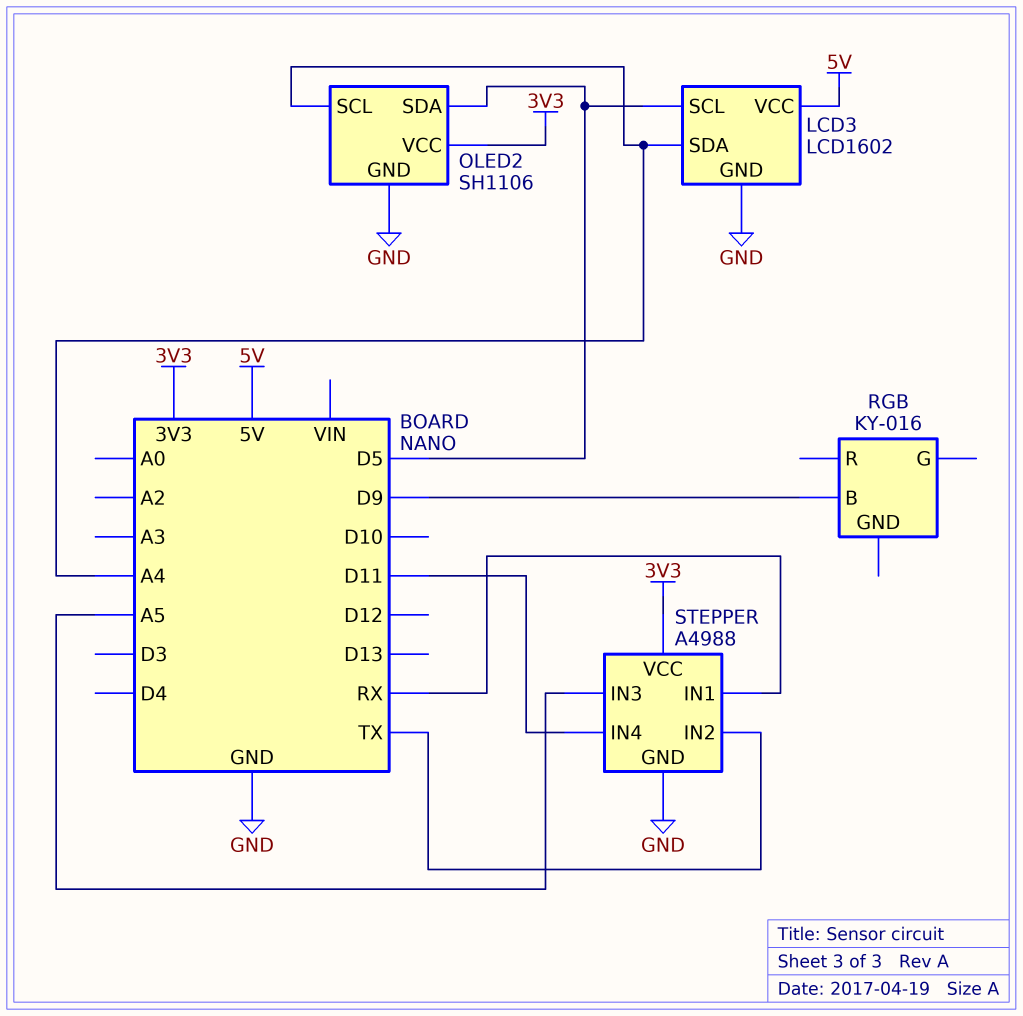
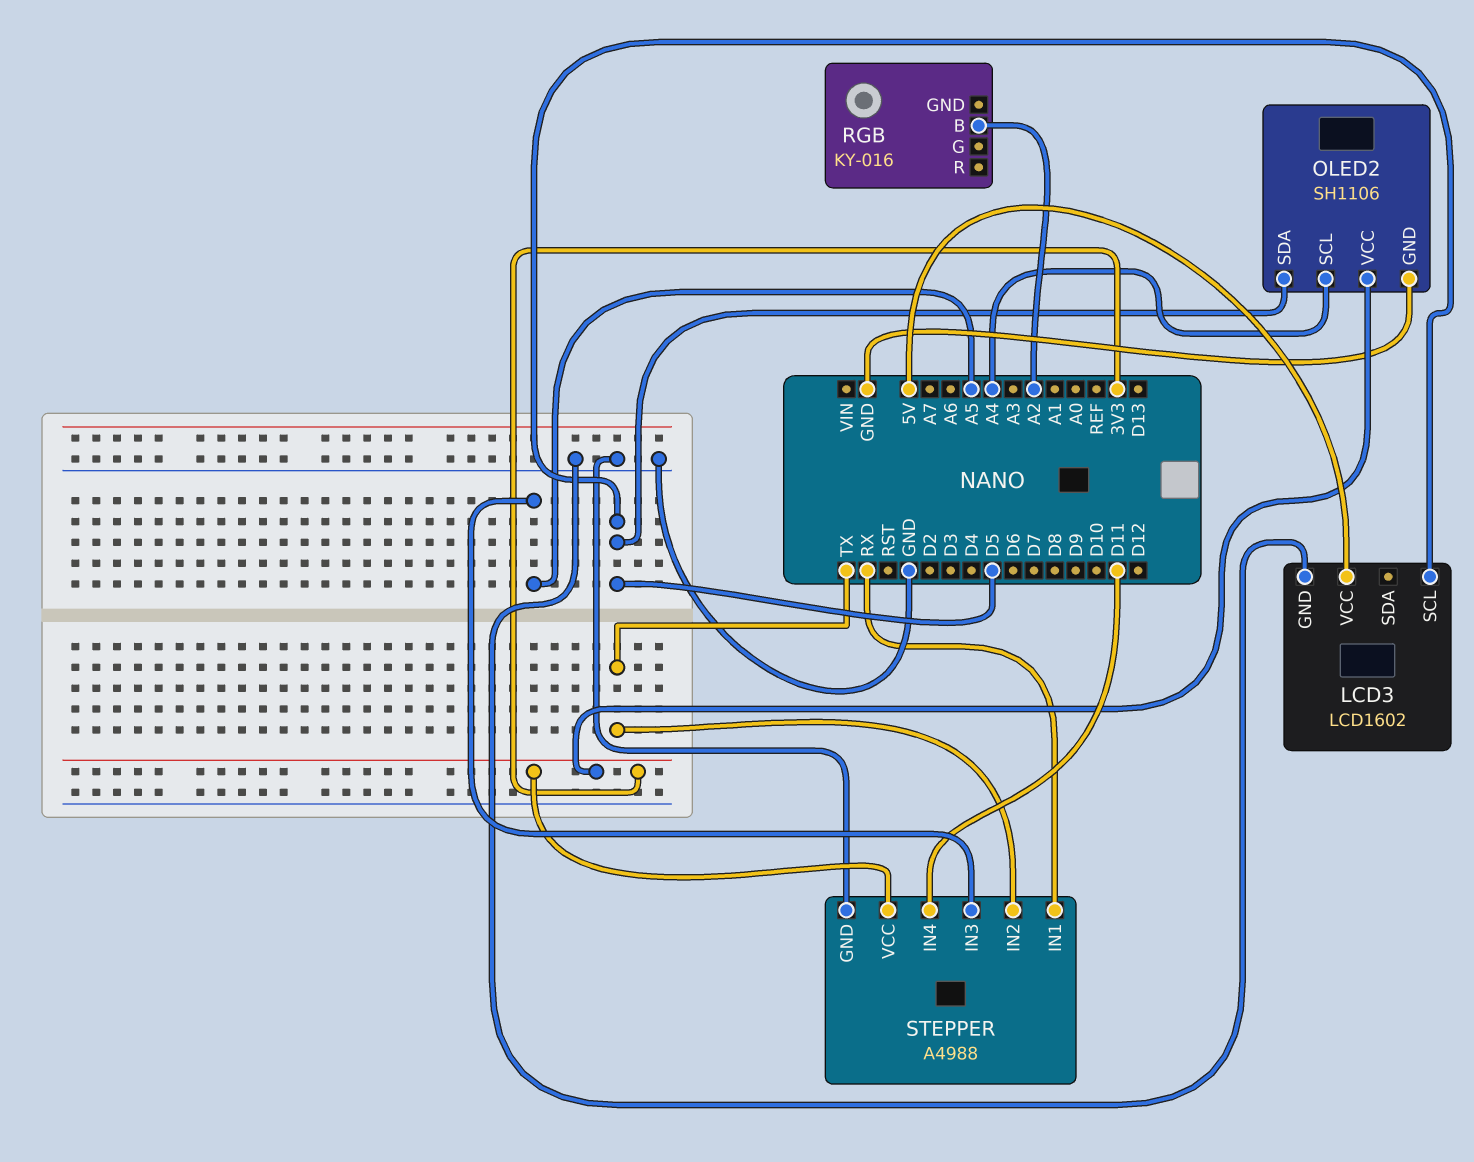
LCD3 pin SDA: A4 -> none
RGB pin B: D9 -> A2

